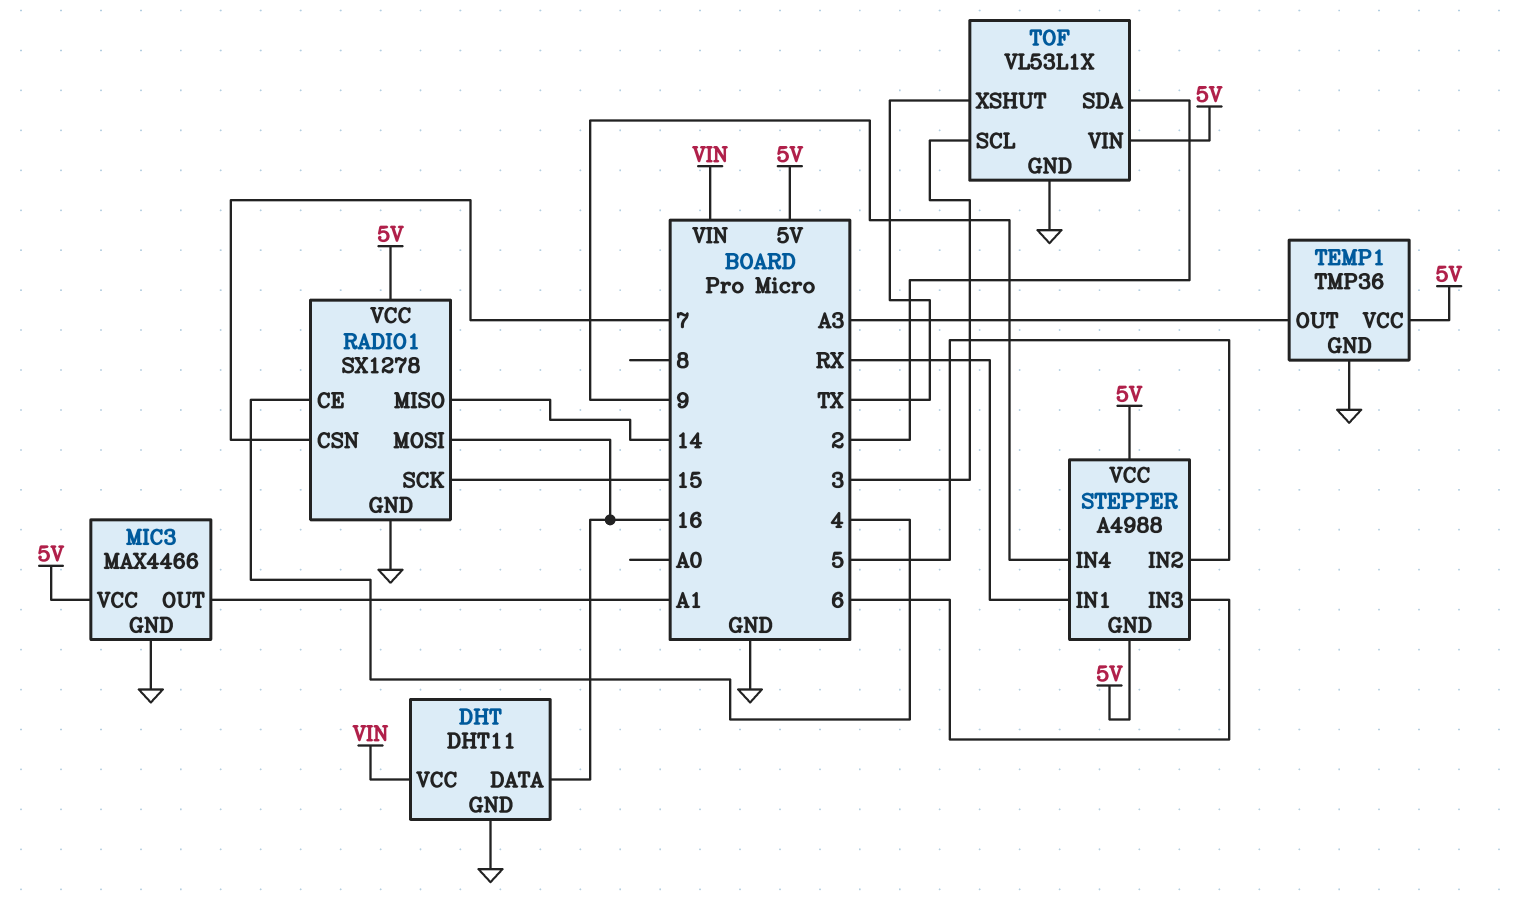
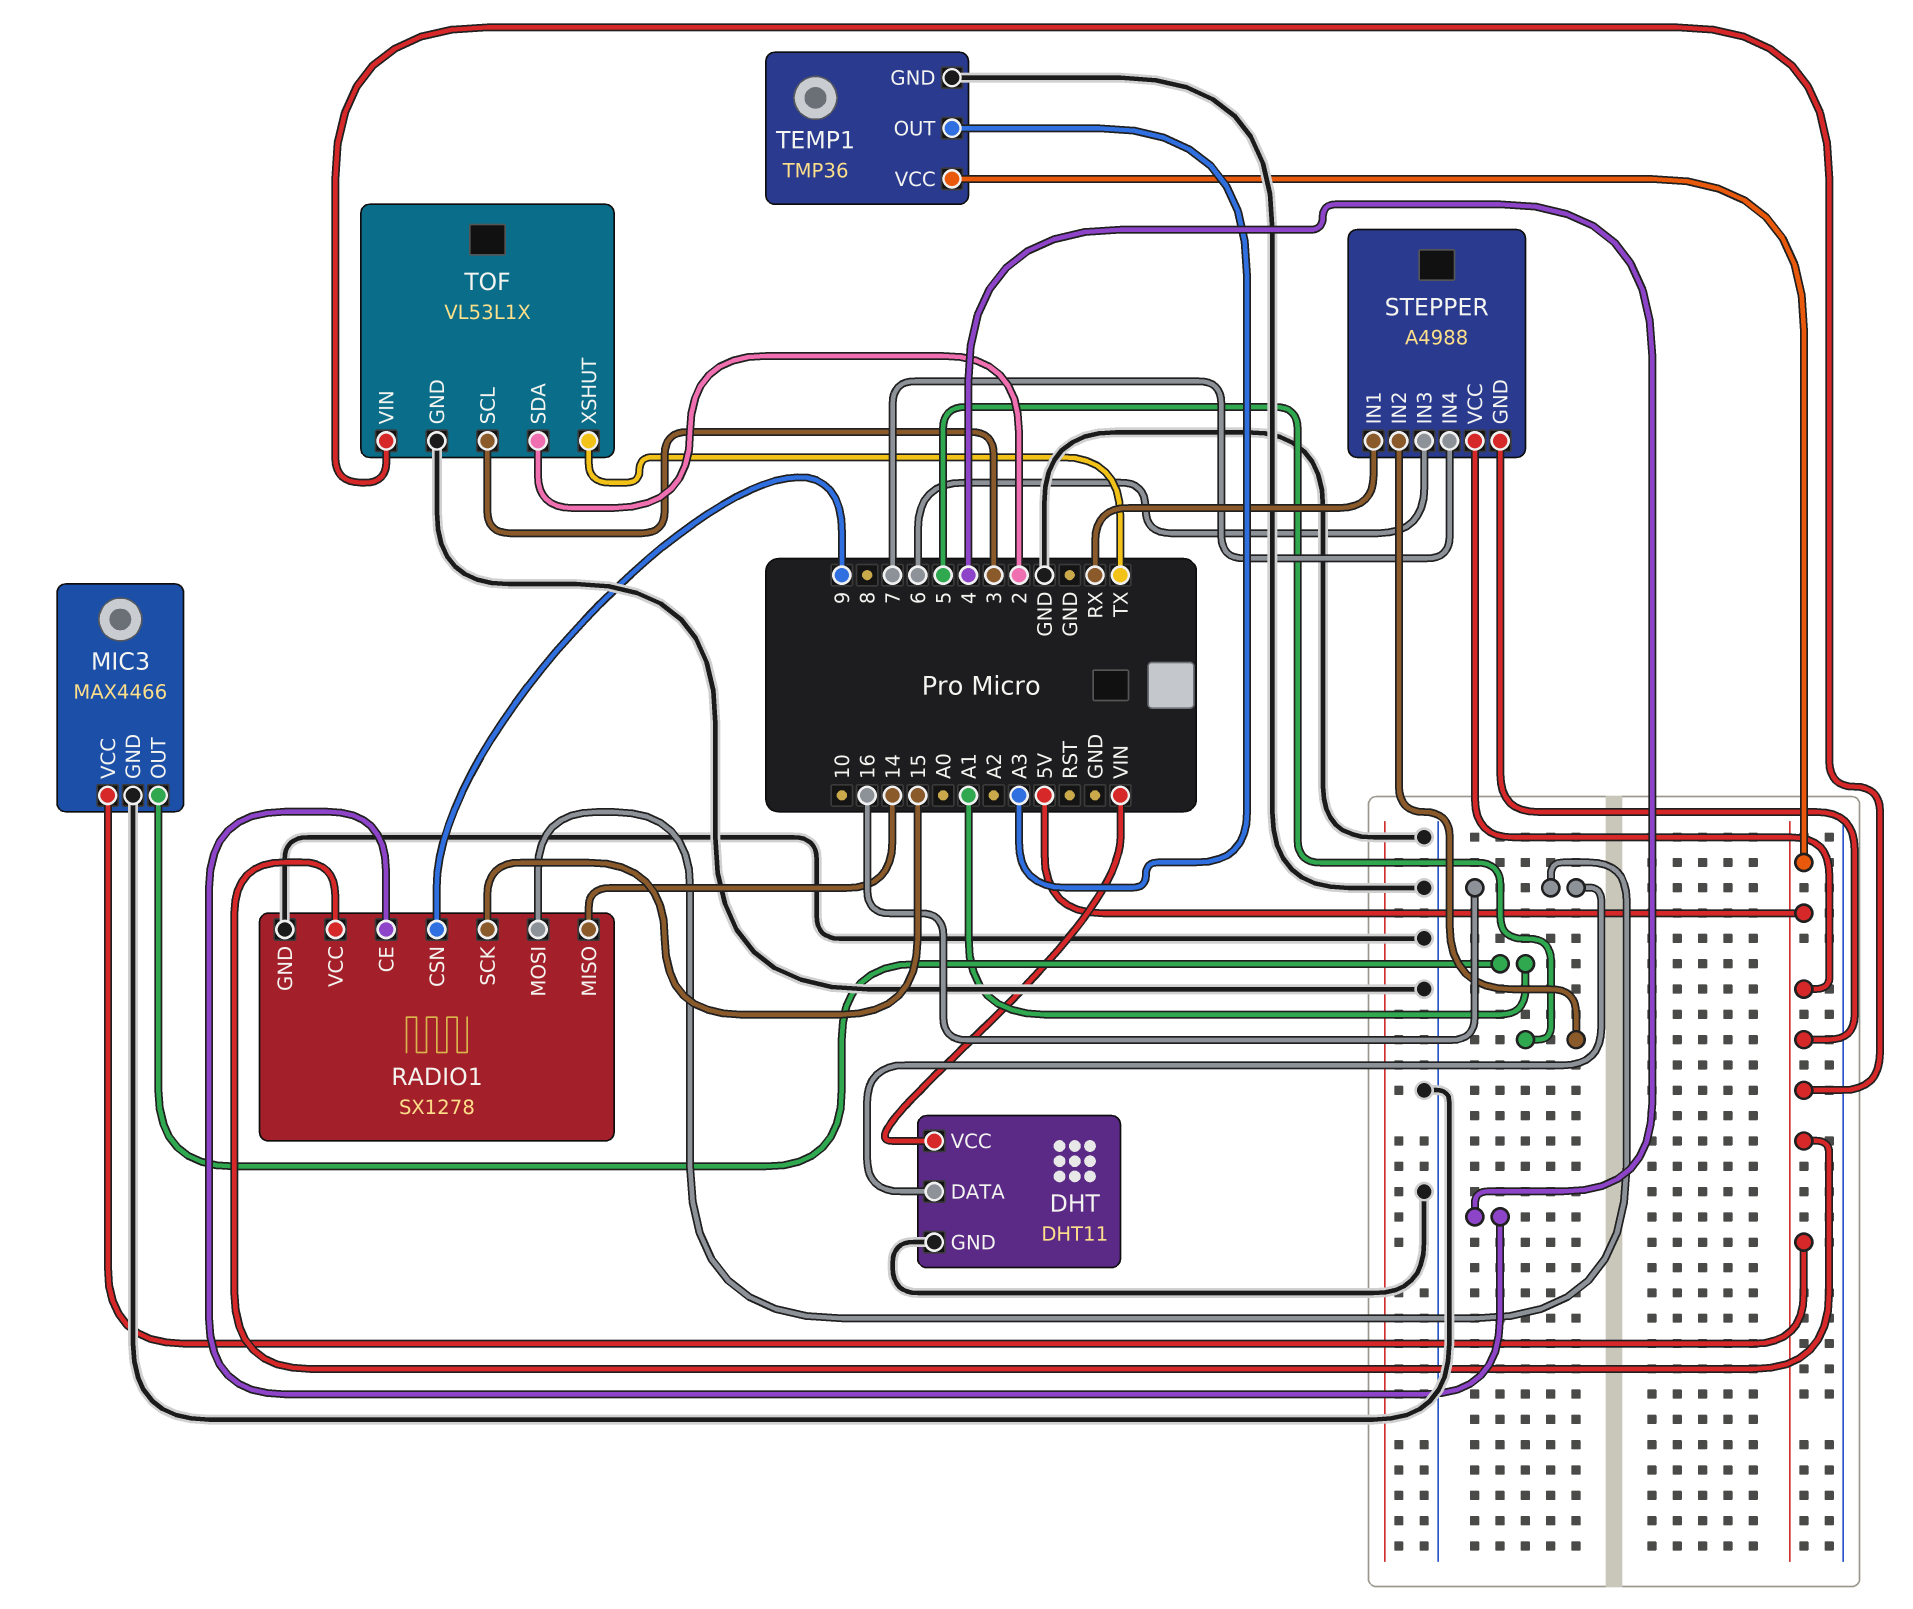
RADIO1 pin CSN: 7 -> 9
STEPPER pin IN4: 9 -> 7

